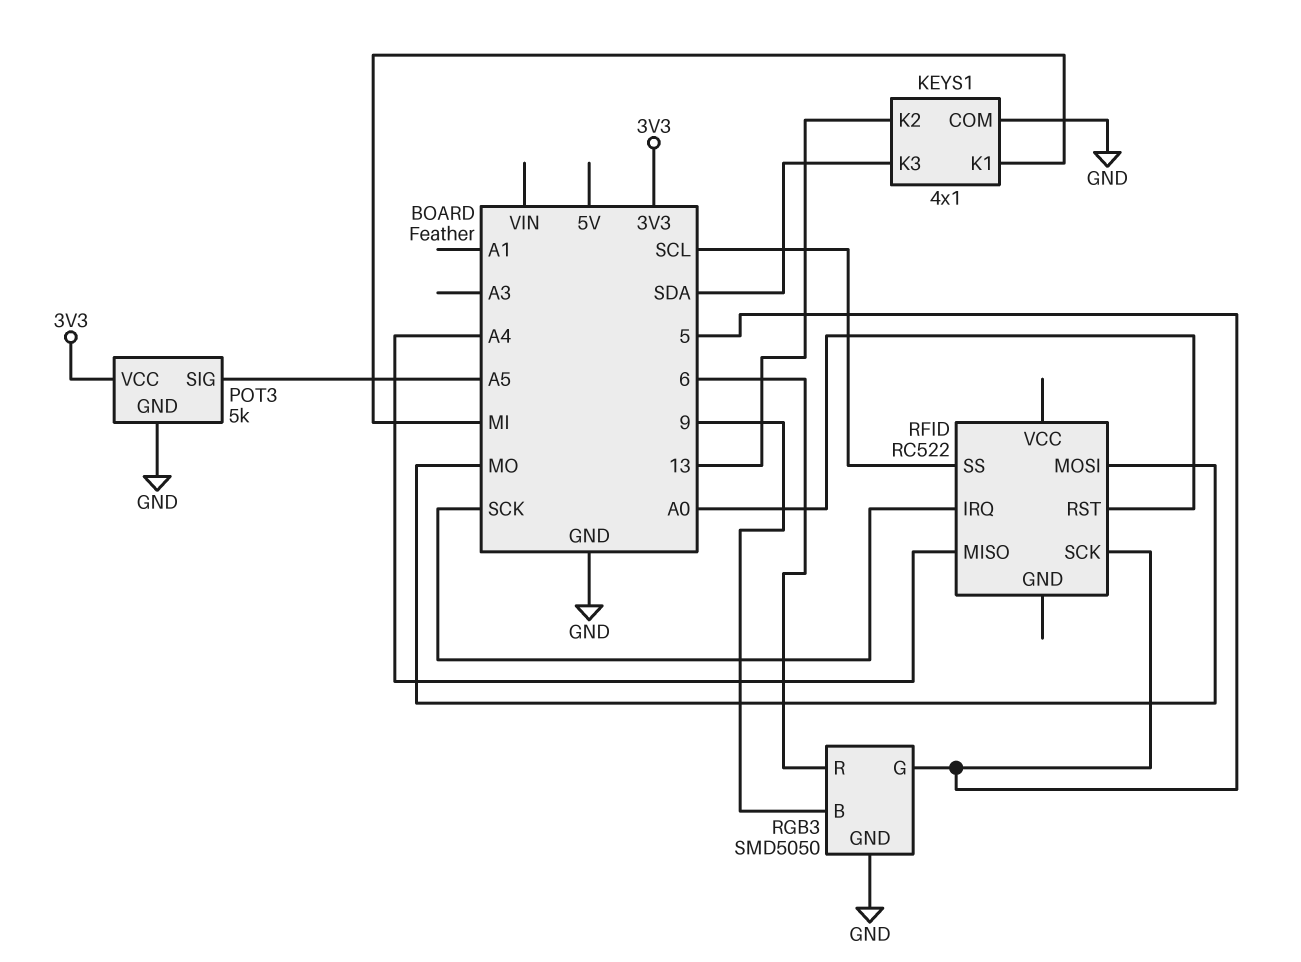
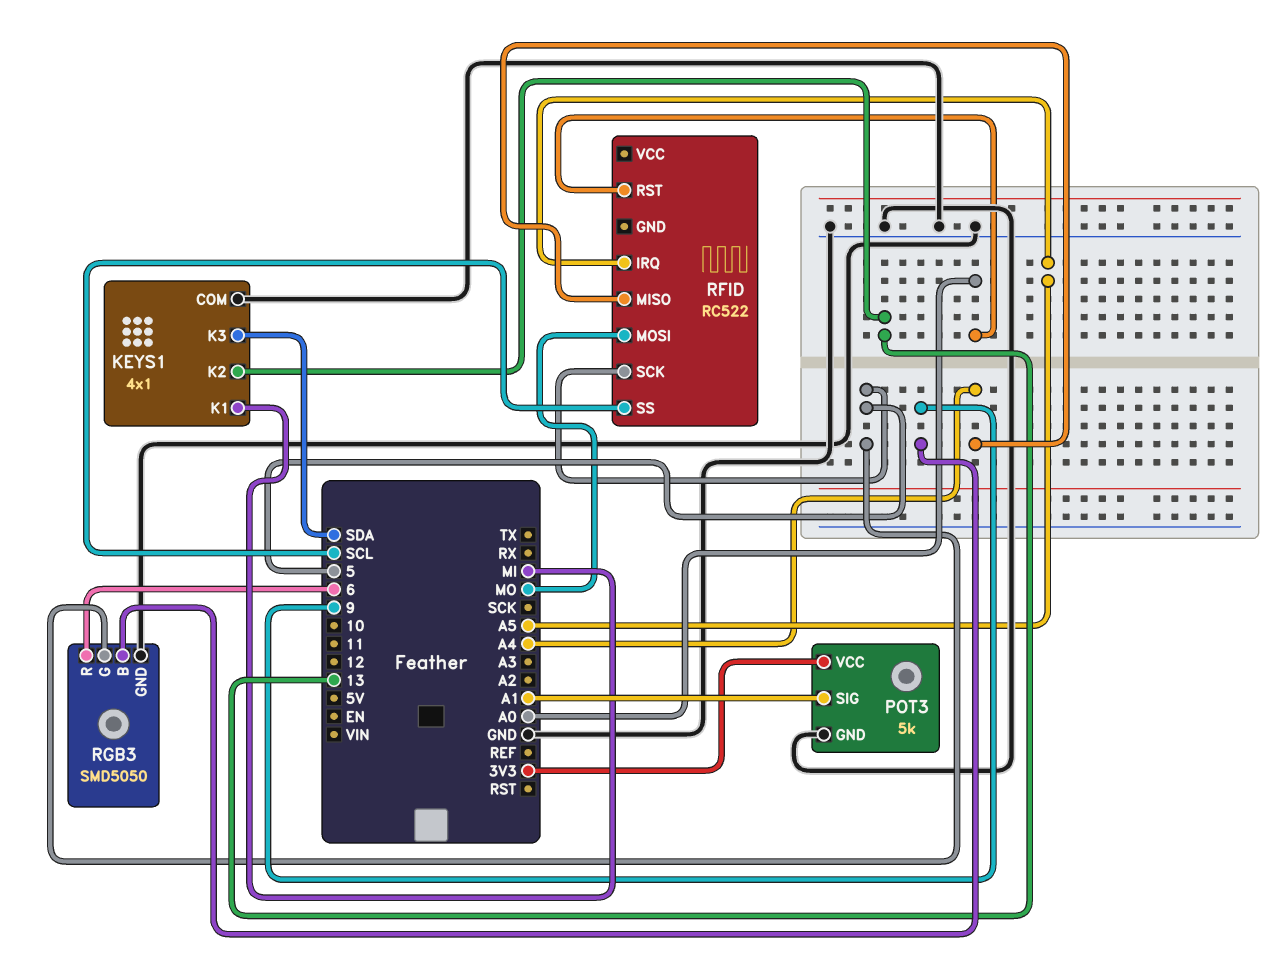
POT3 pin SIG: A5 -> A1
RFID pin IRQ: SCK -> A5

